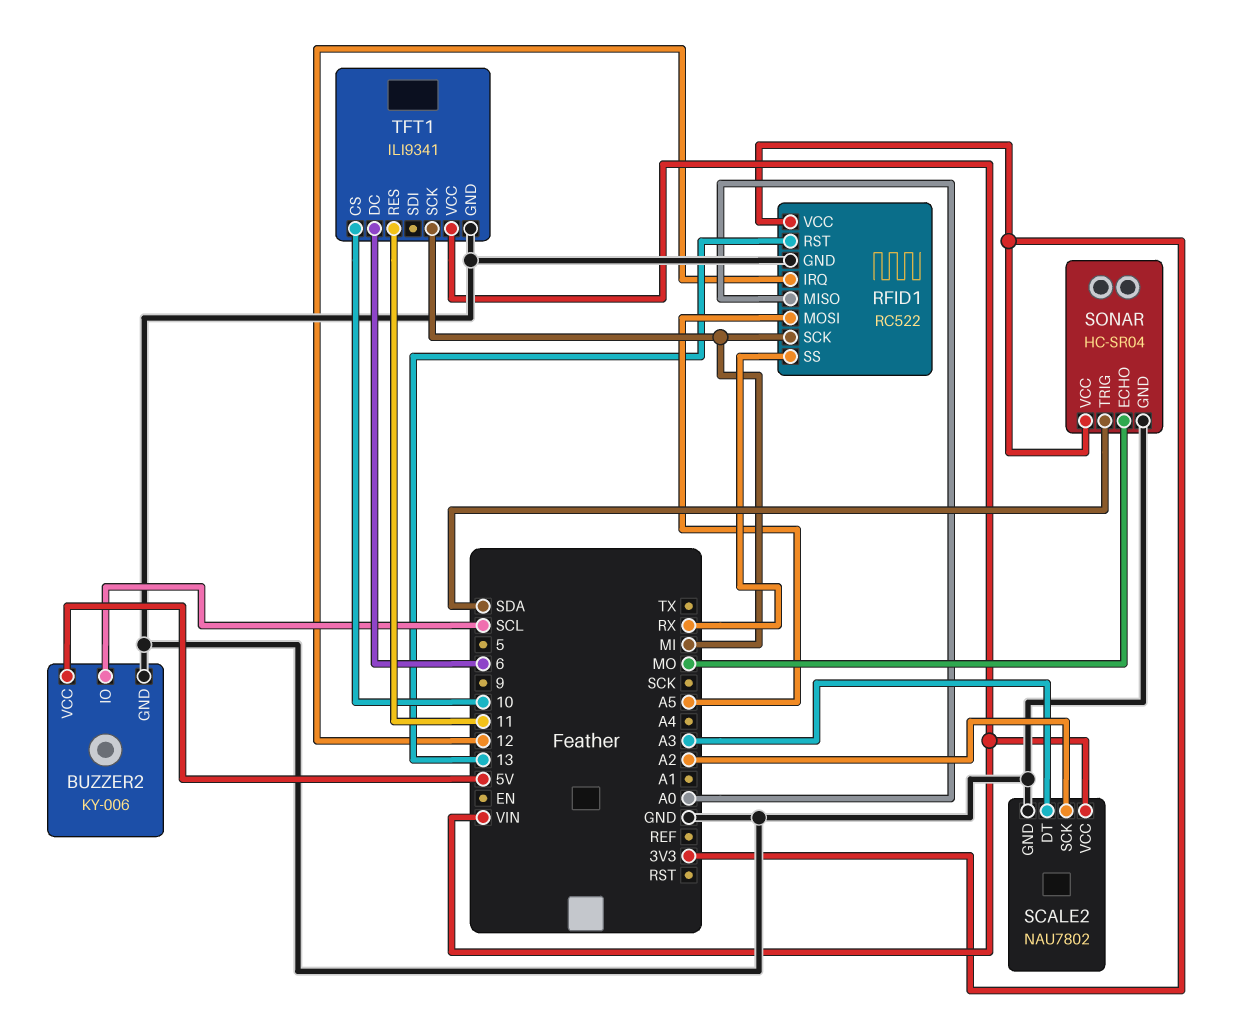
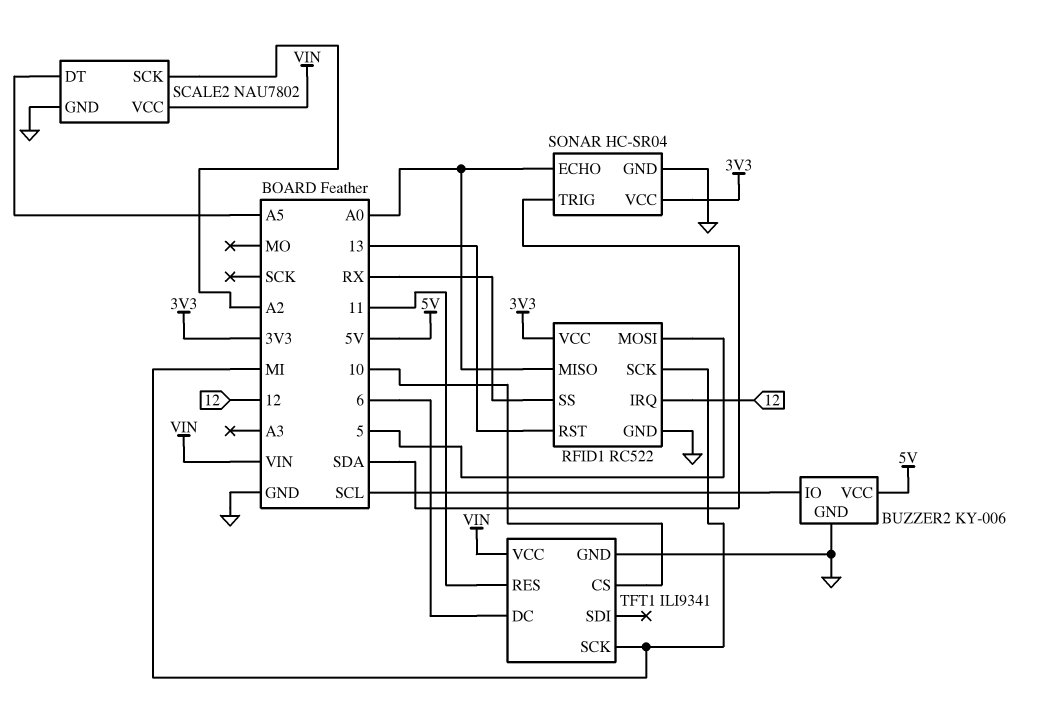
RFID1 pin MOSI: A5 -> 5
SCALE2 pin DT: A3 -> A5
SONAR pin ECHO: MO -> A0

